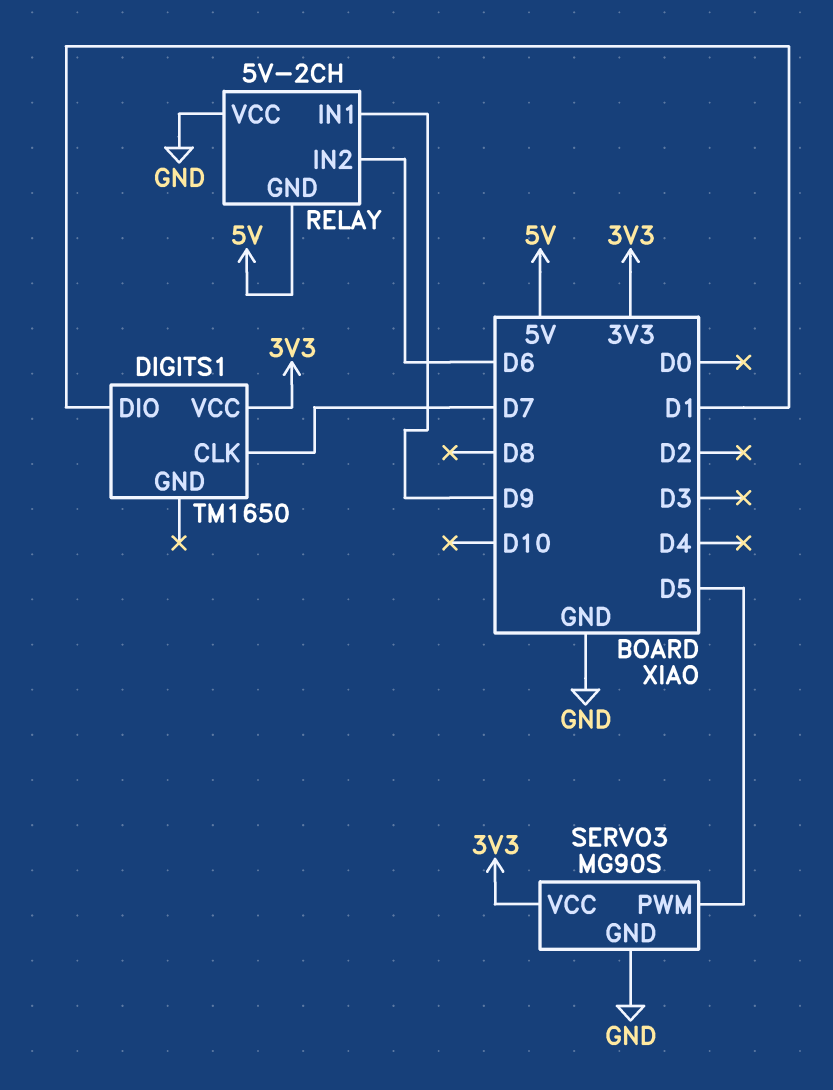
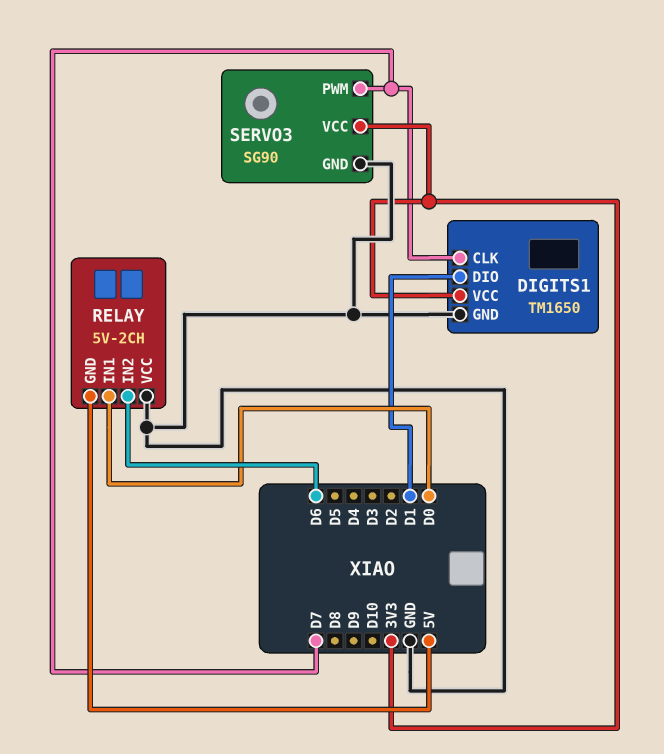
DIGITS1 pin GND: none -> GND
RELAY pin IN1: D9 -> D0
SERVO3: MG90S -> SG90
SERVO3 pin PWM: D5 -> D7

